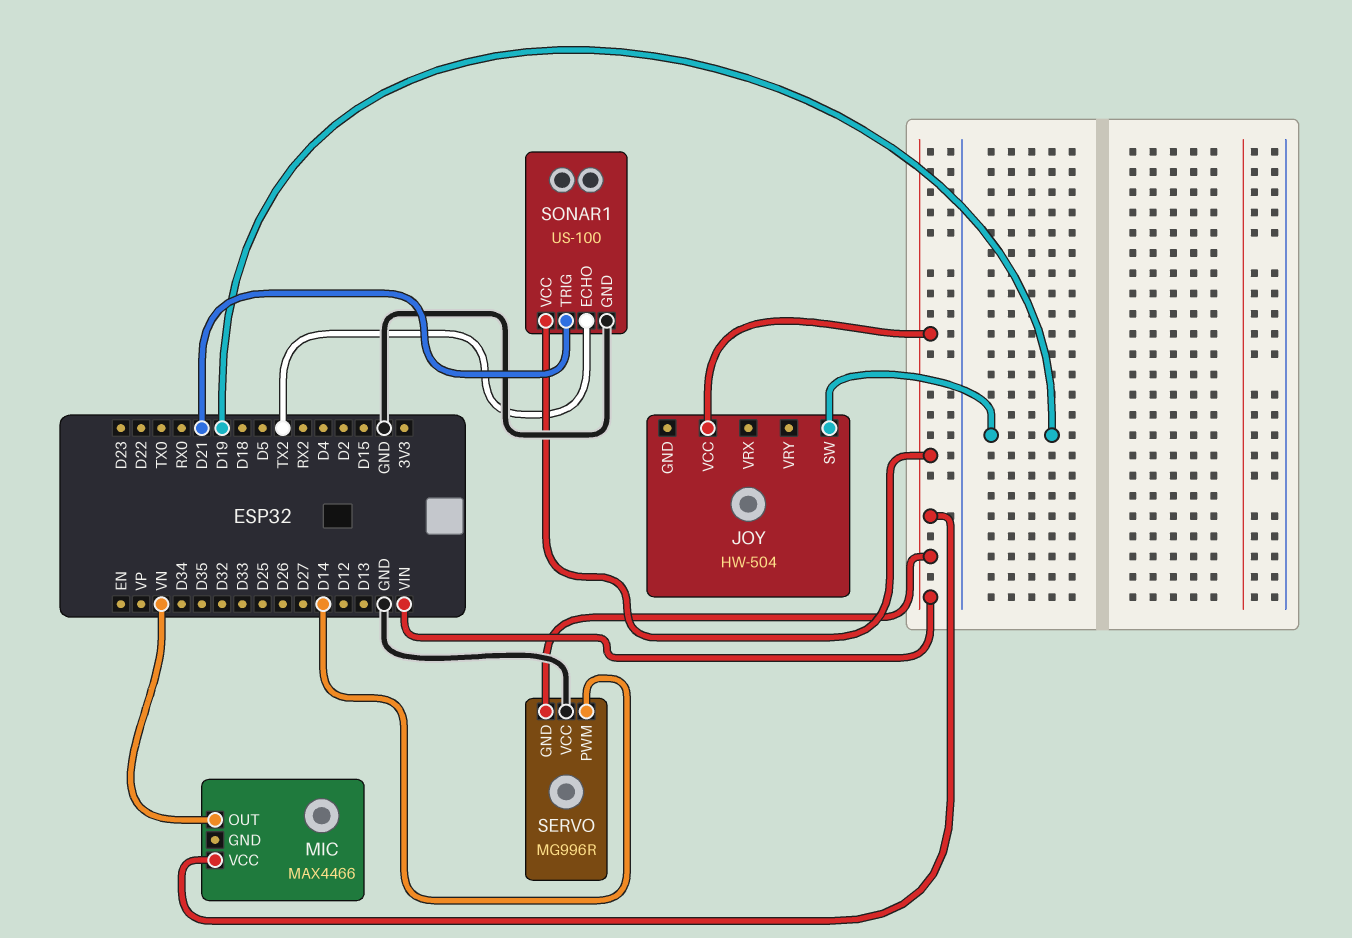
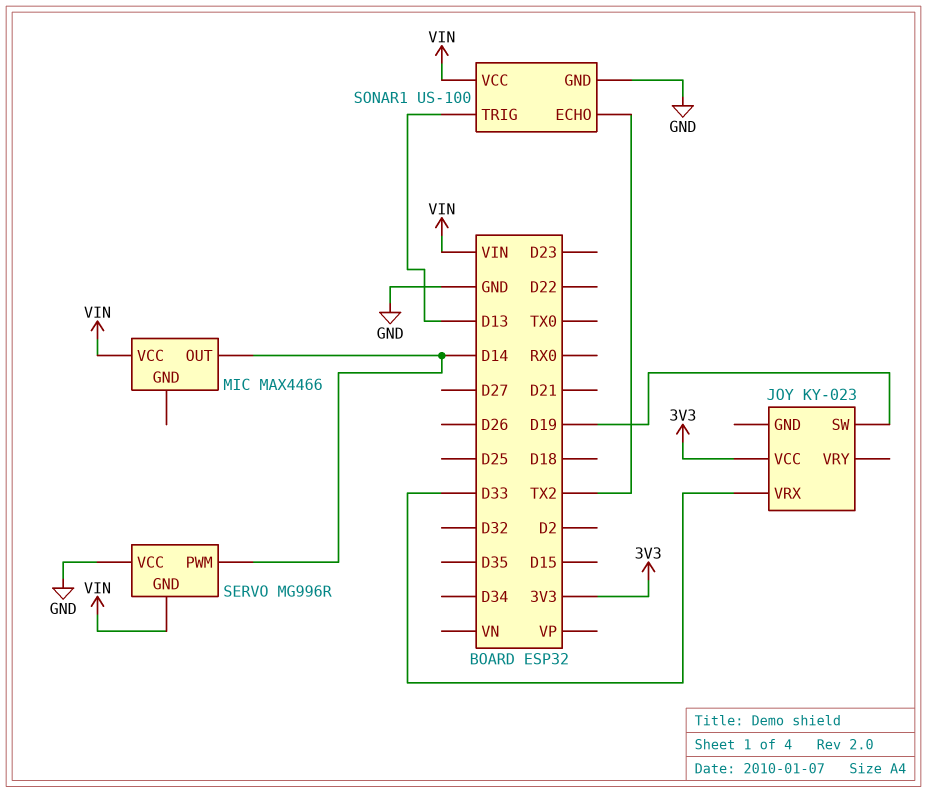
JOY: HW-504 -> KY-023
JOY pin VCC: VIN -> 3V3
JOY pin VRX: none -> D33
MIC pin OUT: VN -> D14
SONAR1 pin TRIG: D21 -> D13

